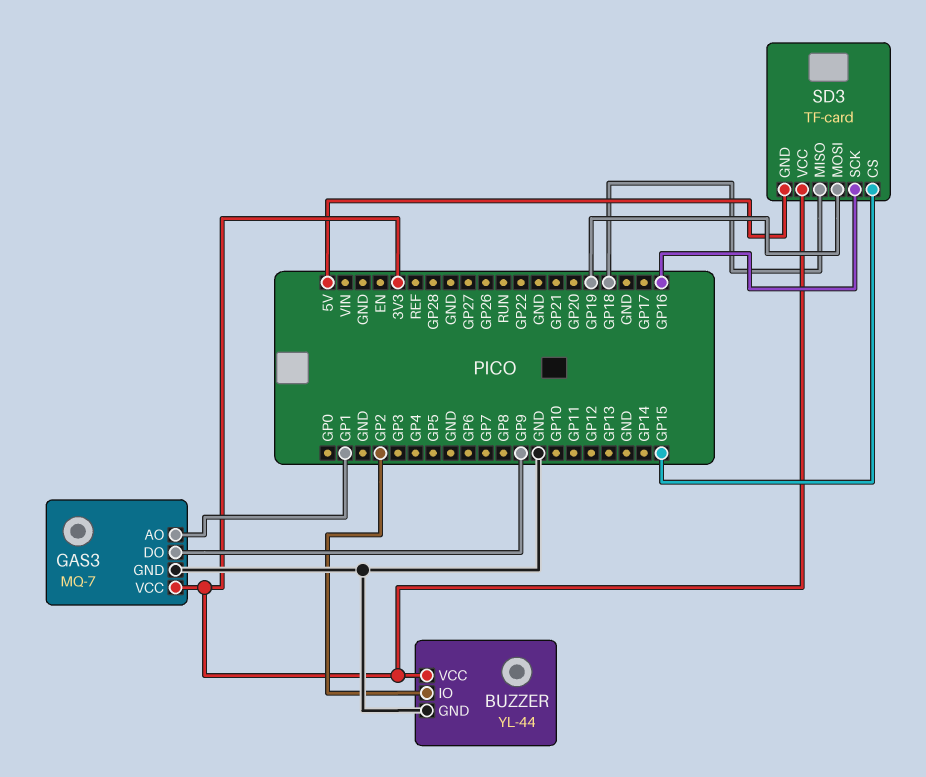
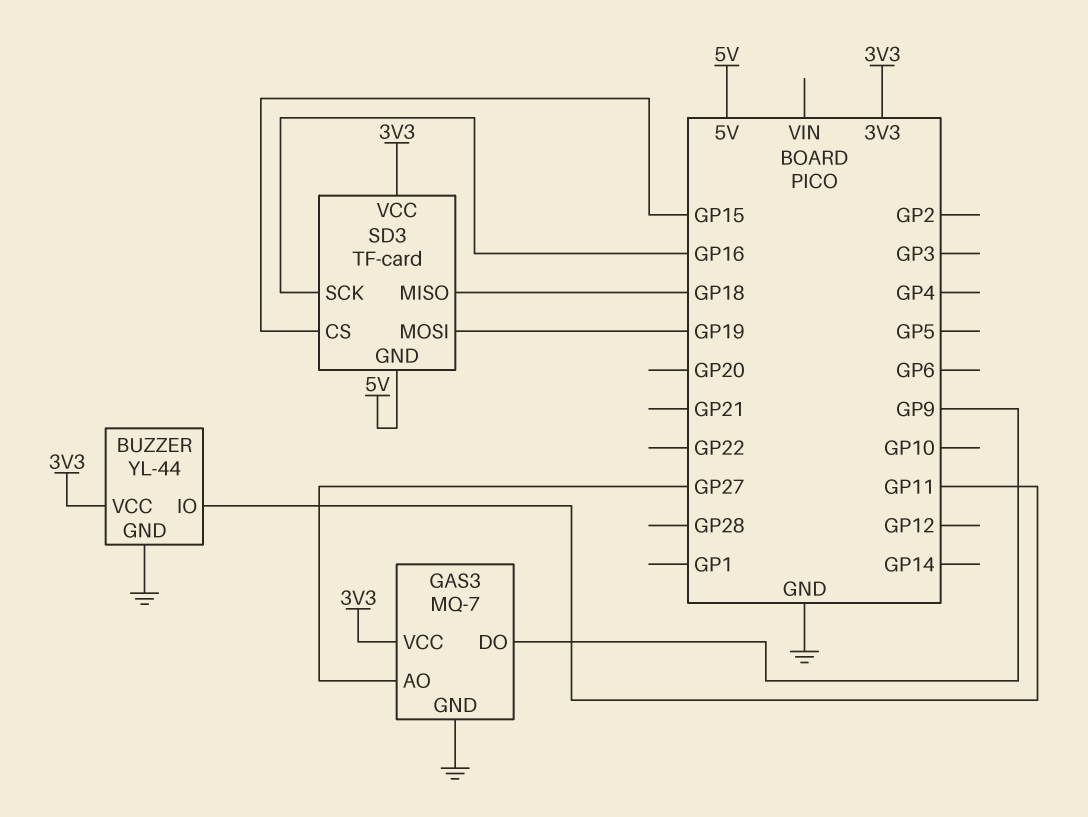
BUZZER pin IO: GP2 -> GP11
GAS3 pin AO: GP1 -> GP27

